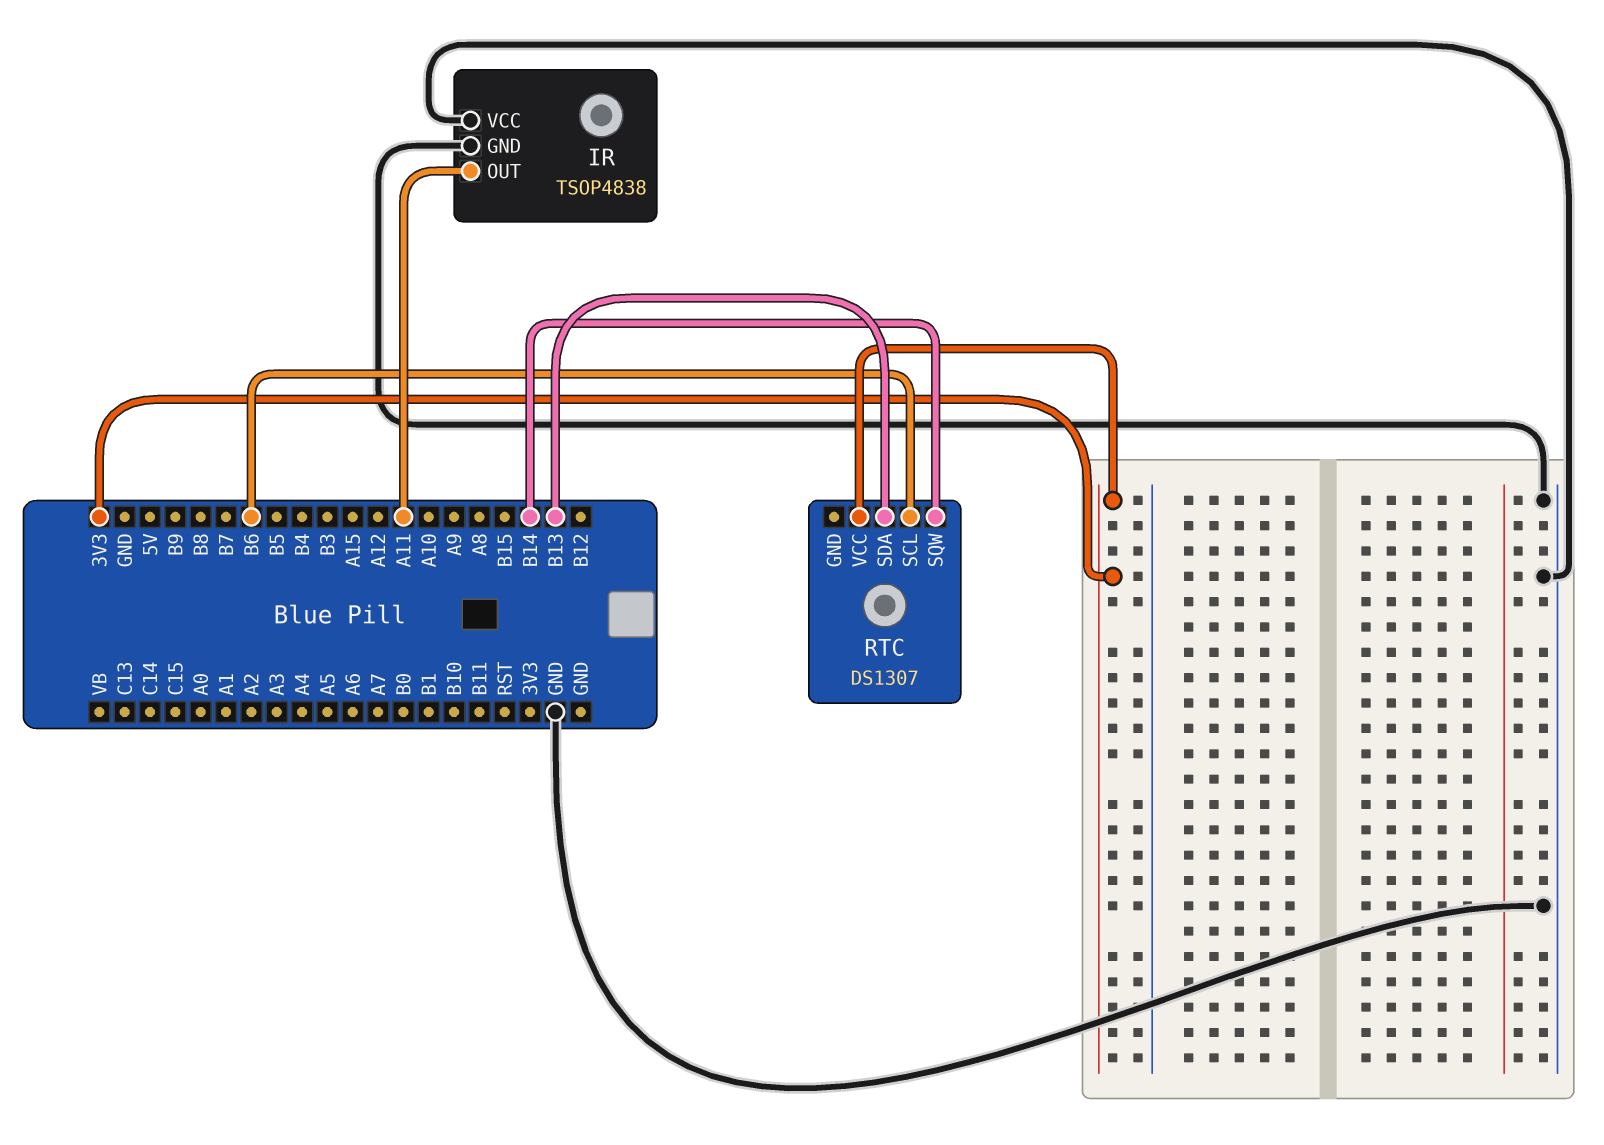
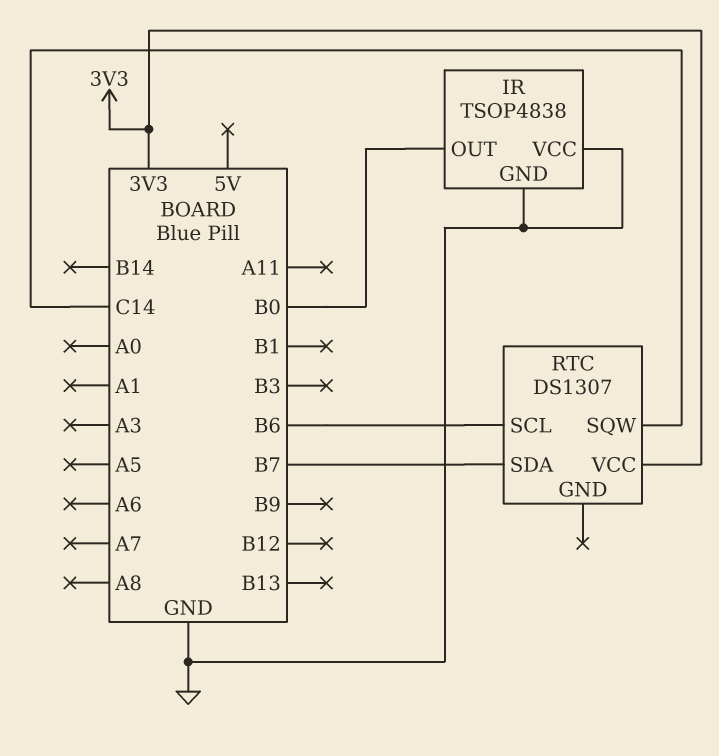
IR pin OUT: A11 -> B0
RTC pin SDA: B13 -> B7
RTC pin SQW: B14 -> C14

